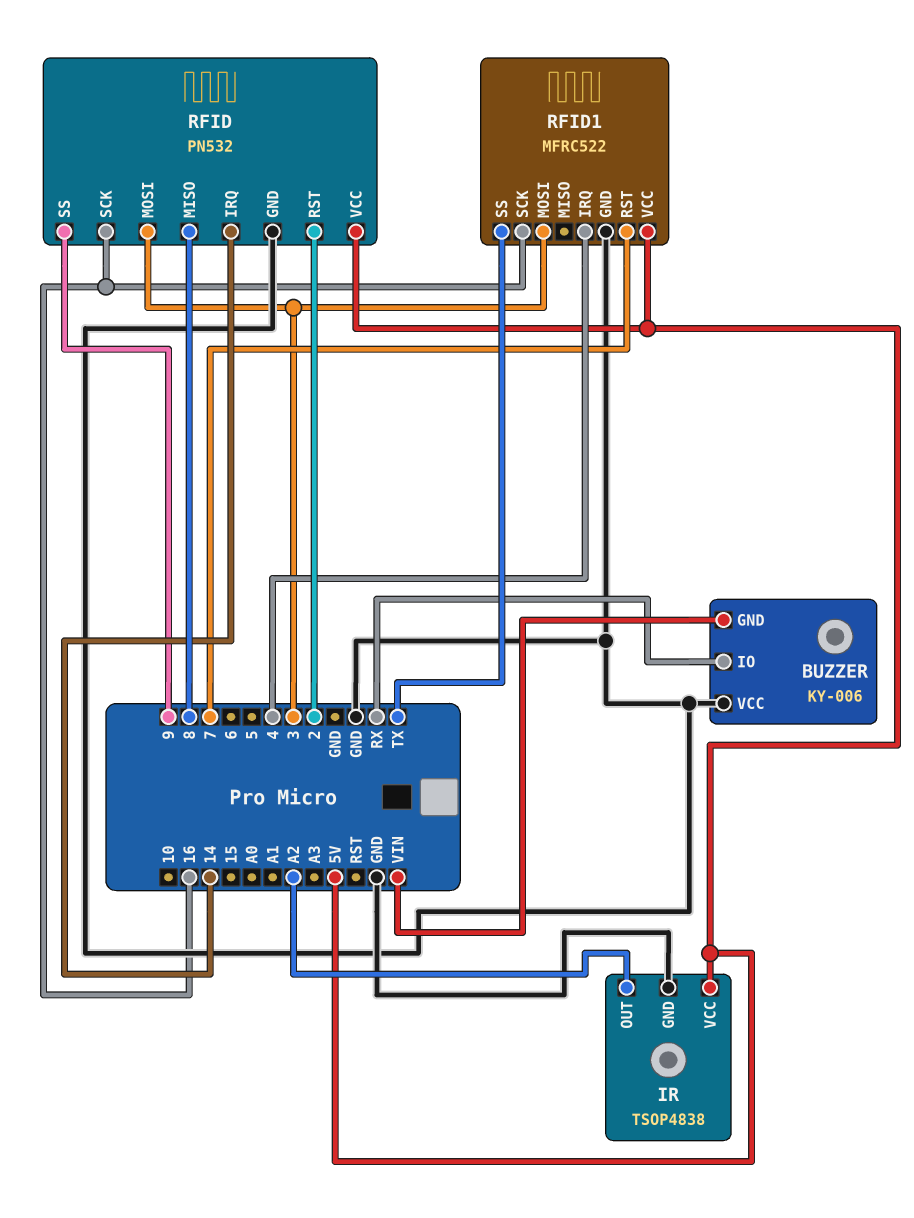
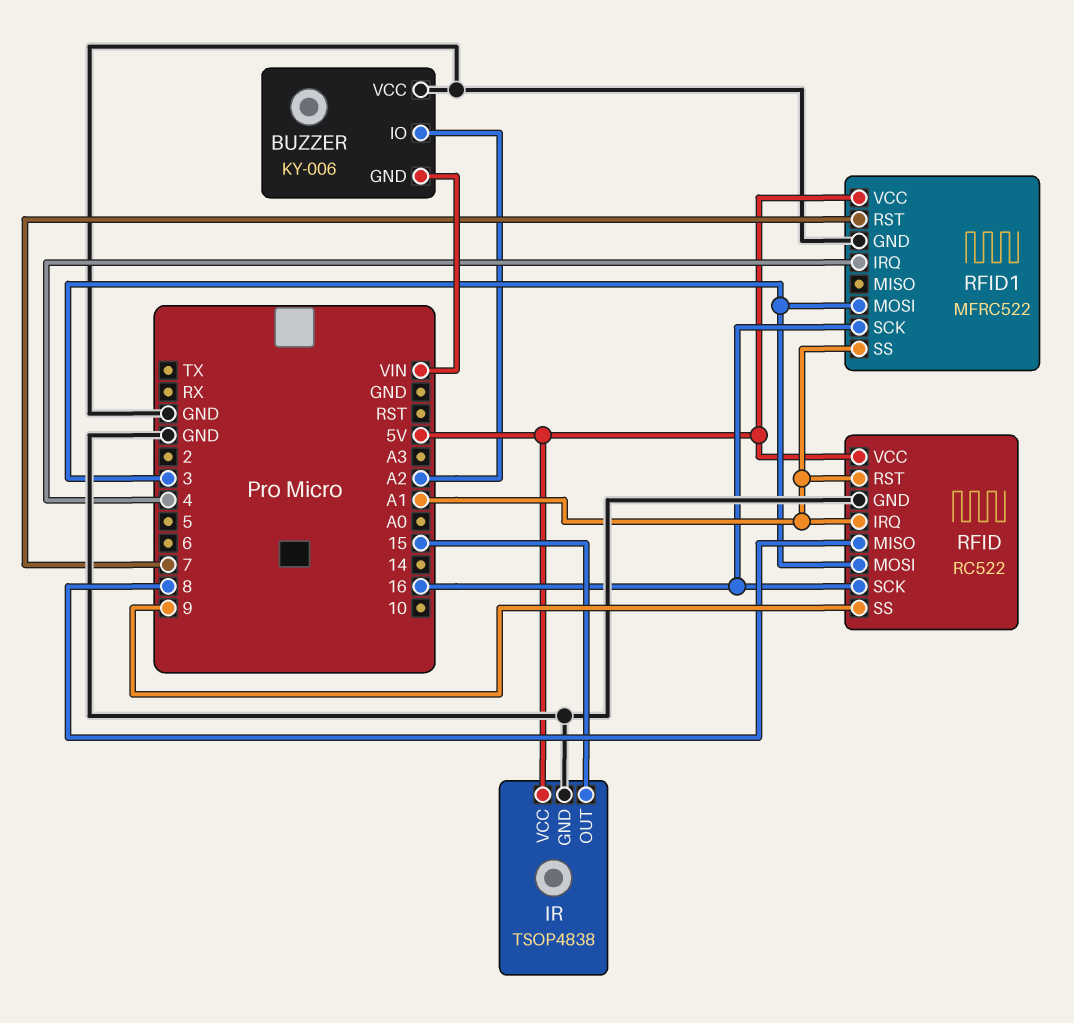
BUZZER pin IO: RX -> A2
IR pin OUT: A2 -> 15
RFID: PN532 -> RC522
RFID pin IRQ: 14 -> A1
RFID pin RST: 2 -> A1
RFID1 pin SS: TX -> A1

